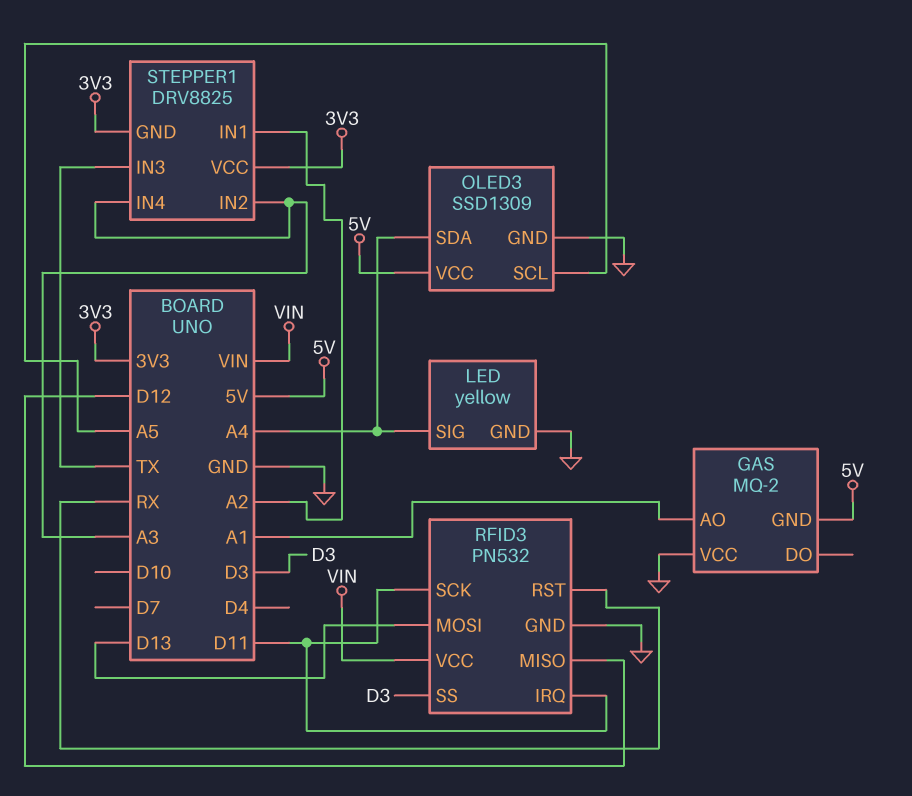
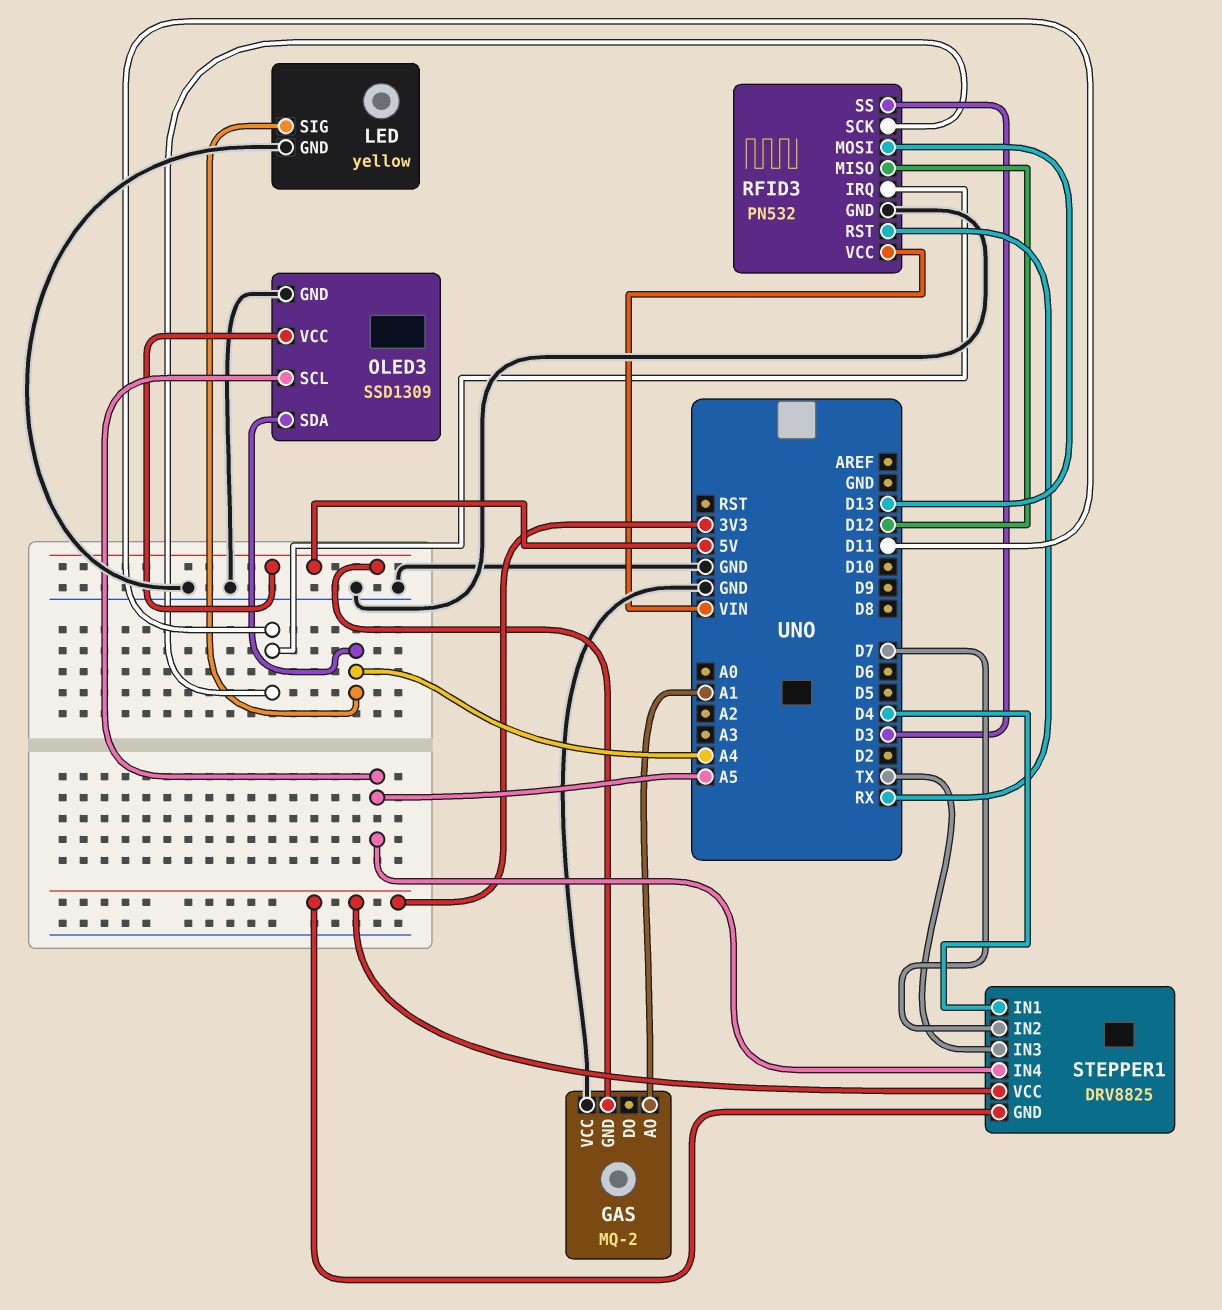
STEPPER1 pin IN1: A2 -> D4
STEPPER1 pin IN2: A3 -> D7
STEPPER1 pin IN4: A3 -> A5

